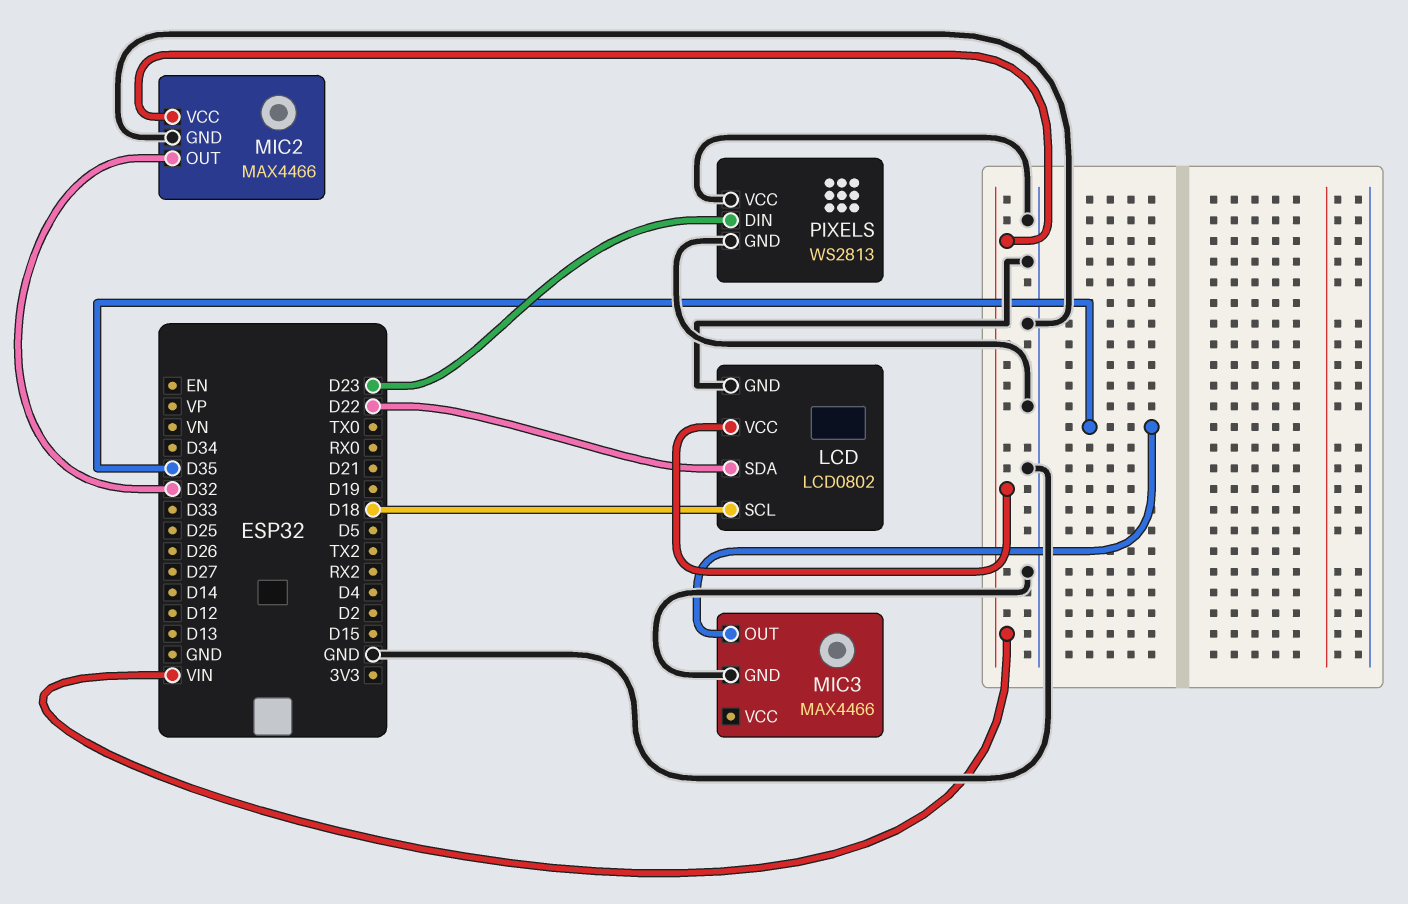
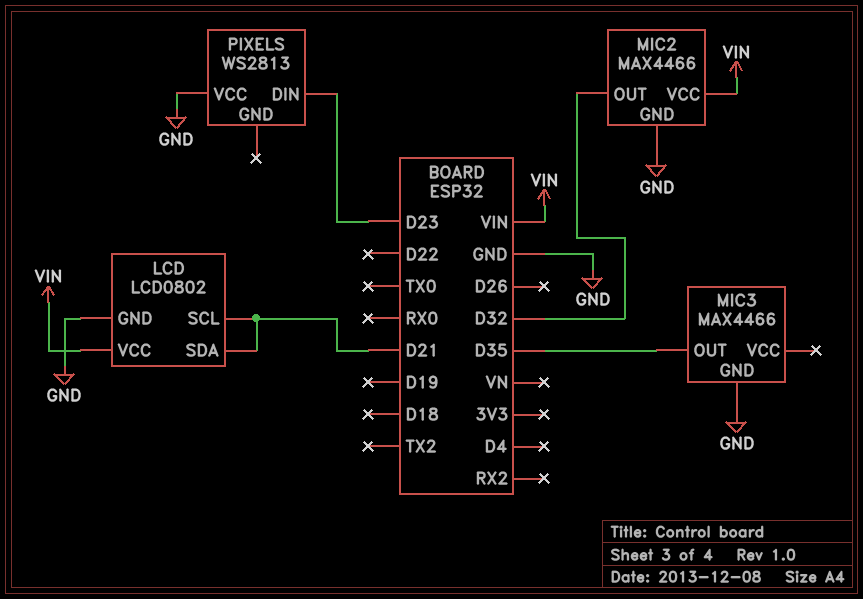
LCD pin SCL: D18 -> D21
LCD pin SDA: D22 -> D21
PIXELS pin GND: GND -> none

